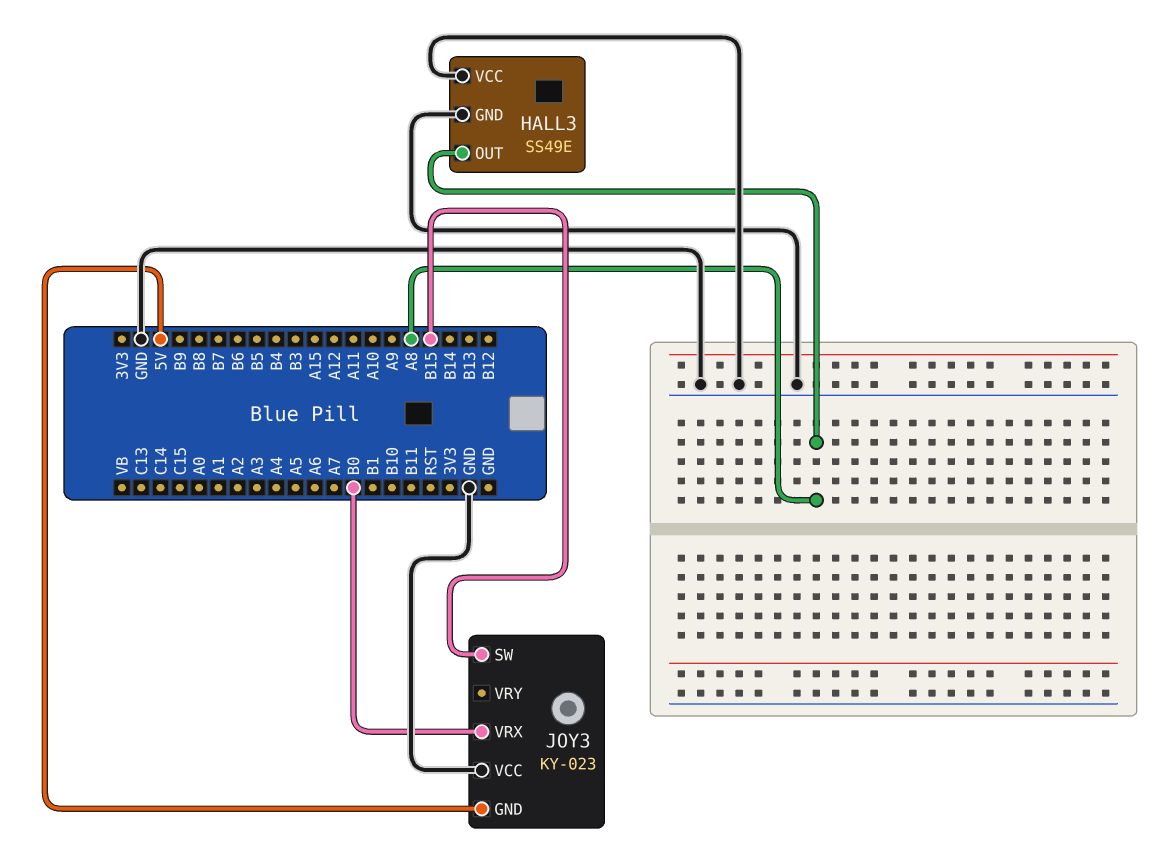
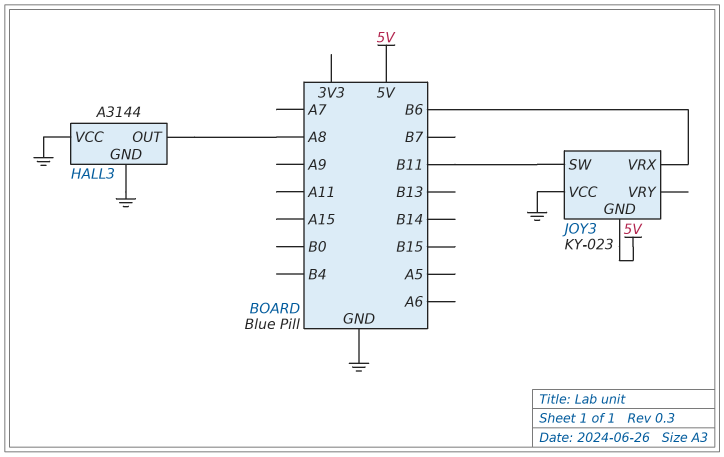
HALL3: SS49E -> A3144
JOY3 pin SW: B15 -> B11
JOY3 pin VRX: B0 -> B6

